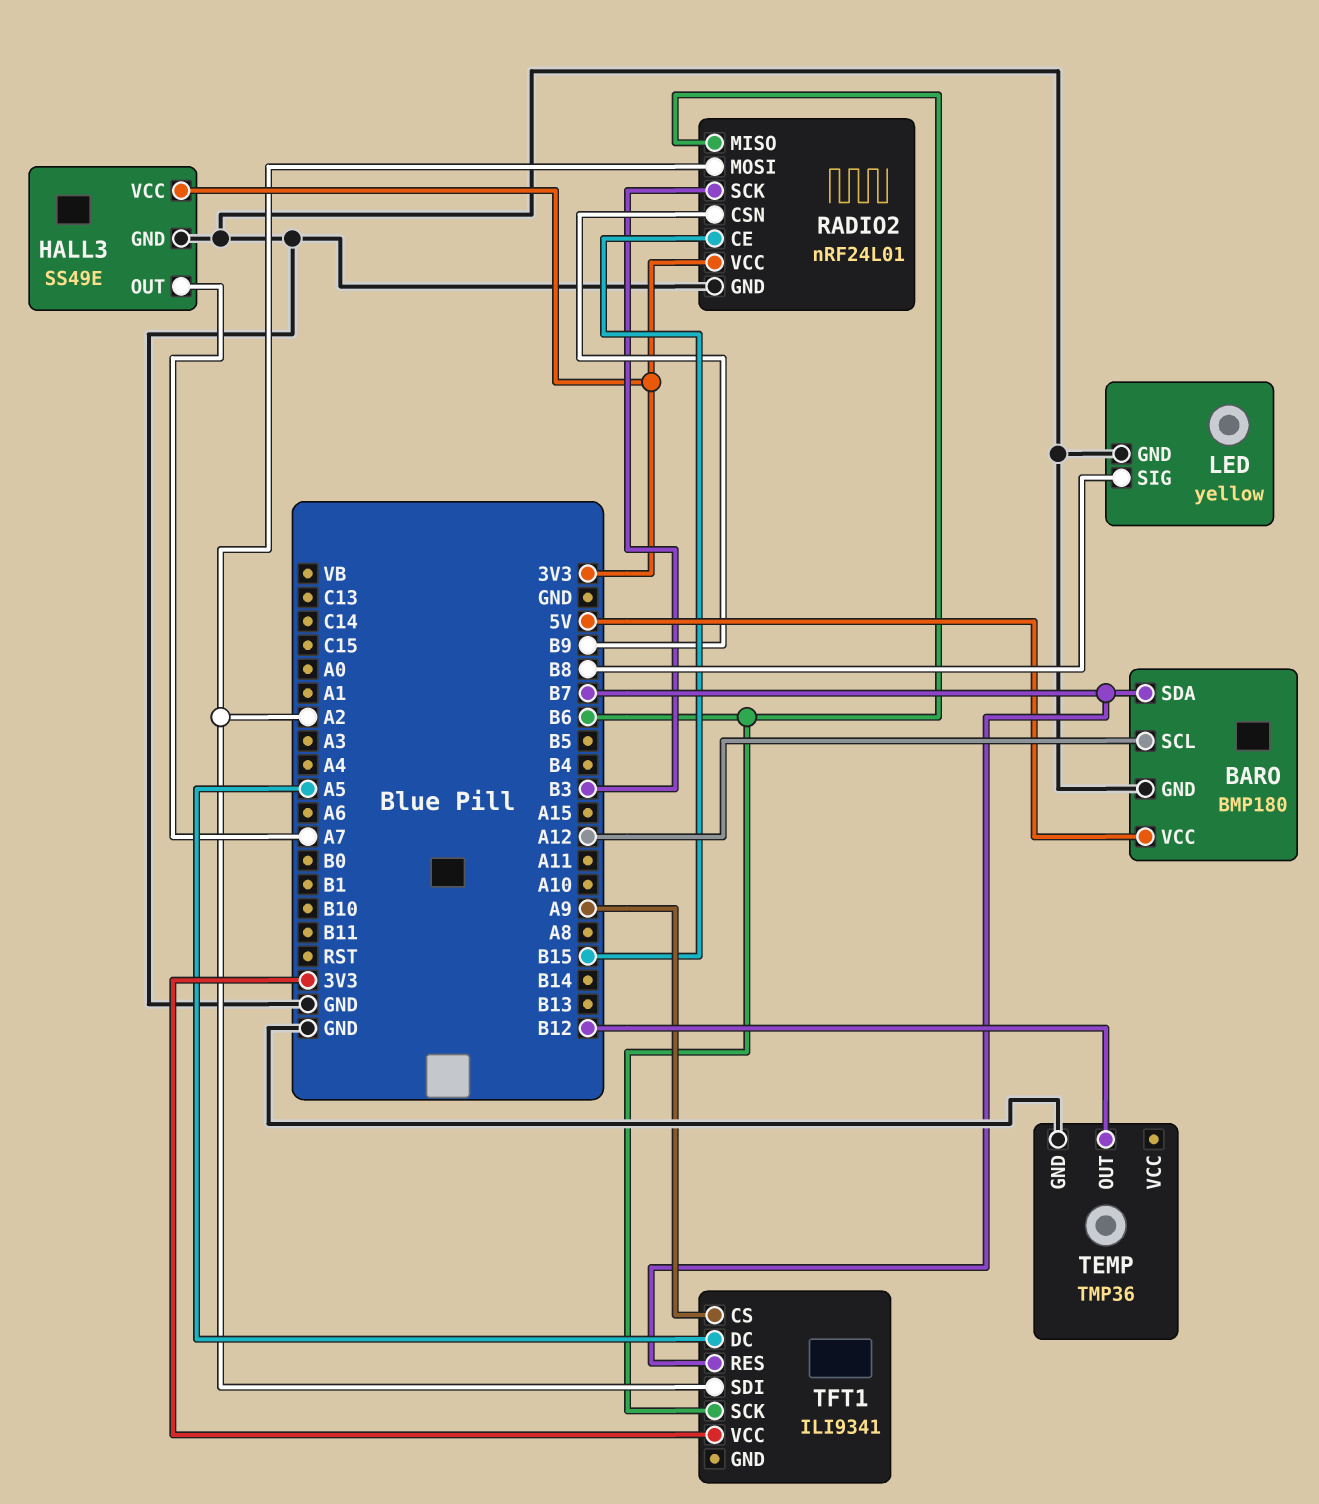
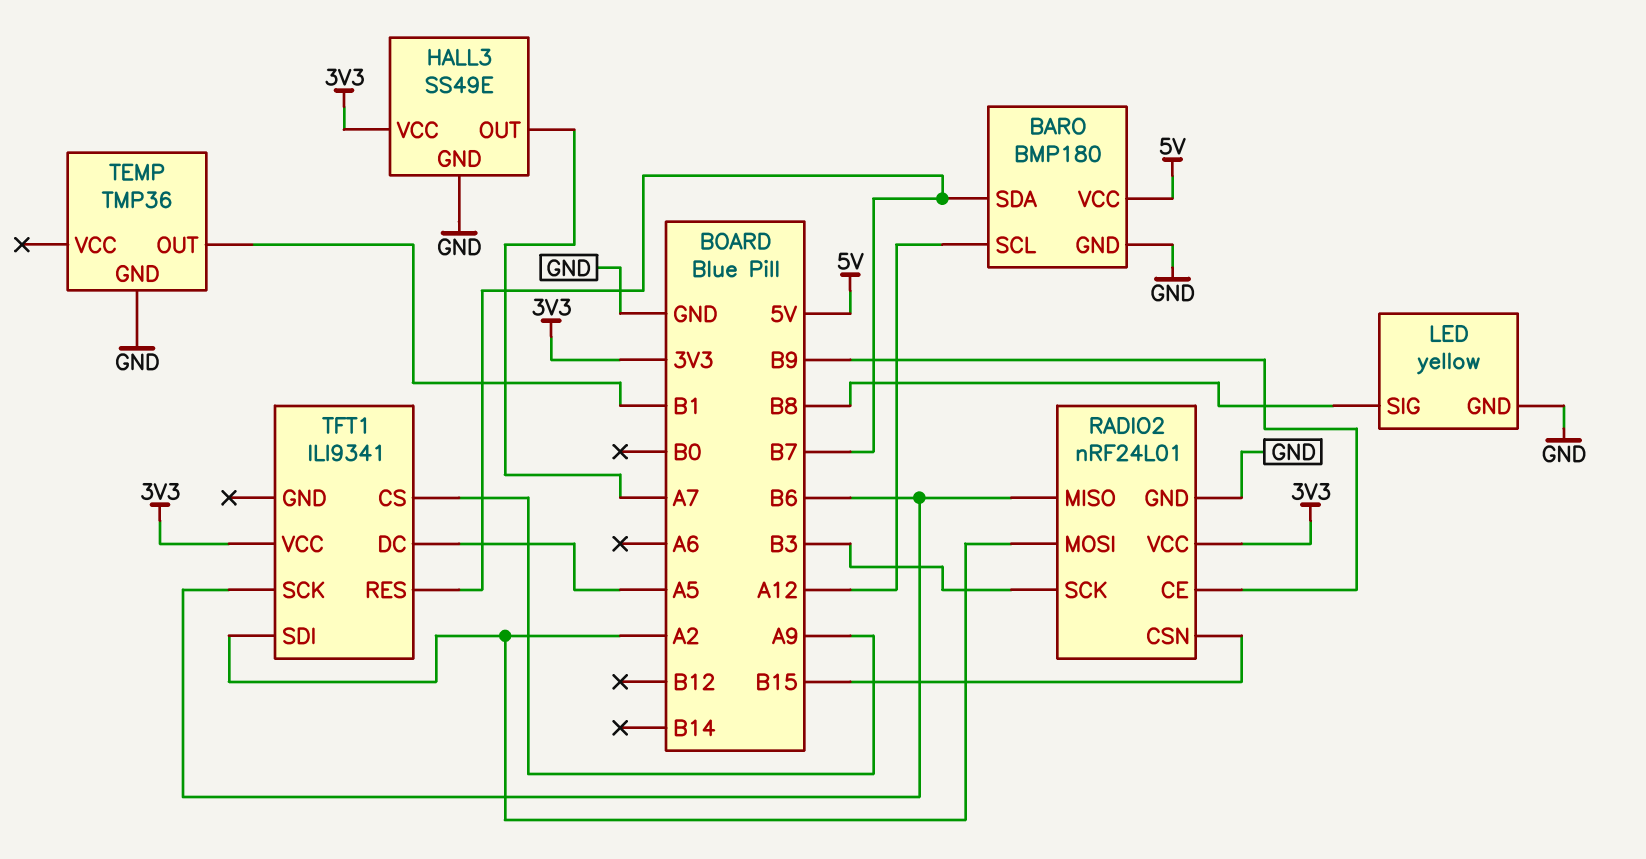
RADIO2 pin CE: B15 -> B9
RADIO2 pin CSN: B9 -> B15
TEMP pin OUT: B12 -> B1

